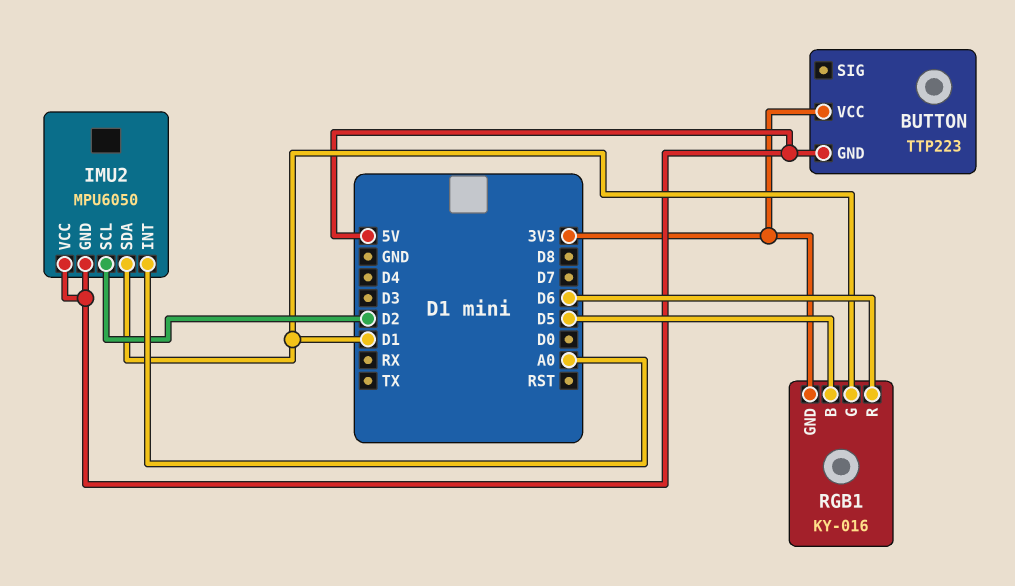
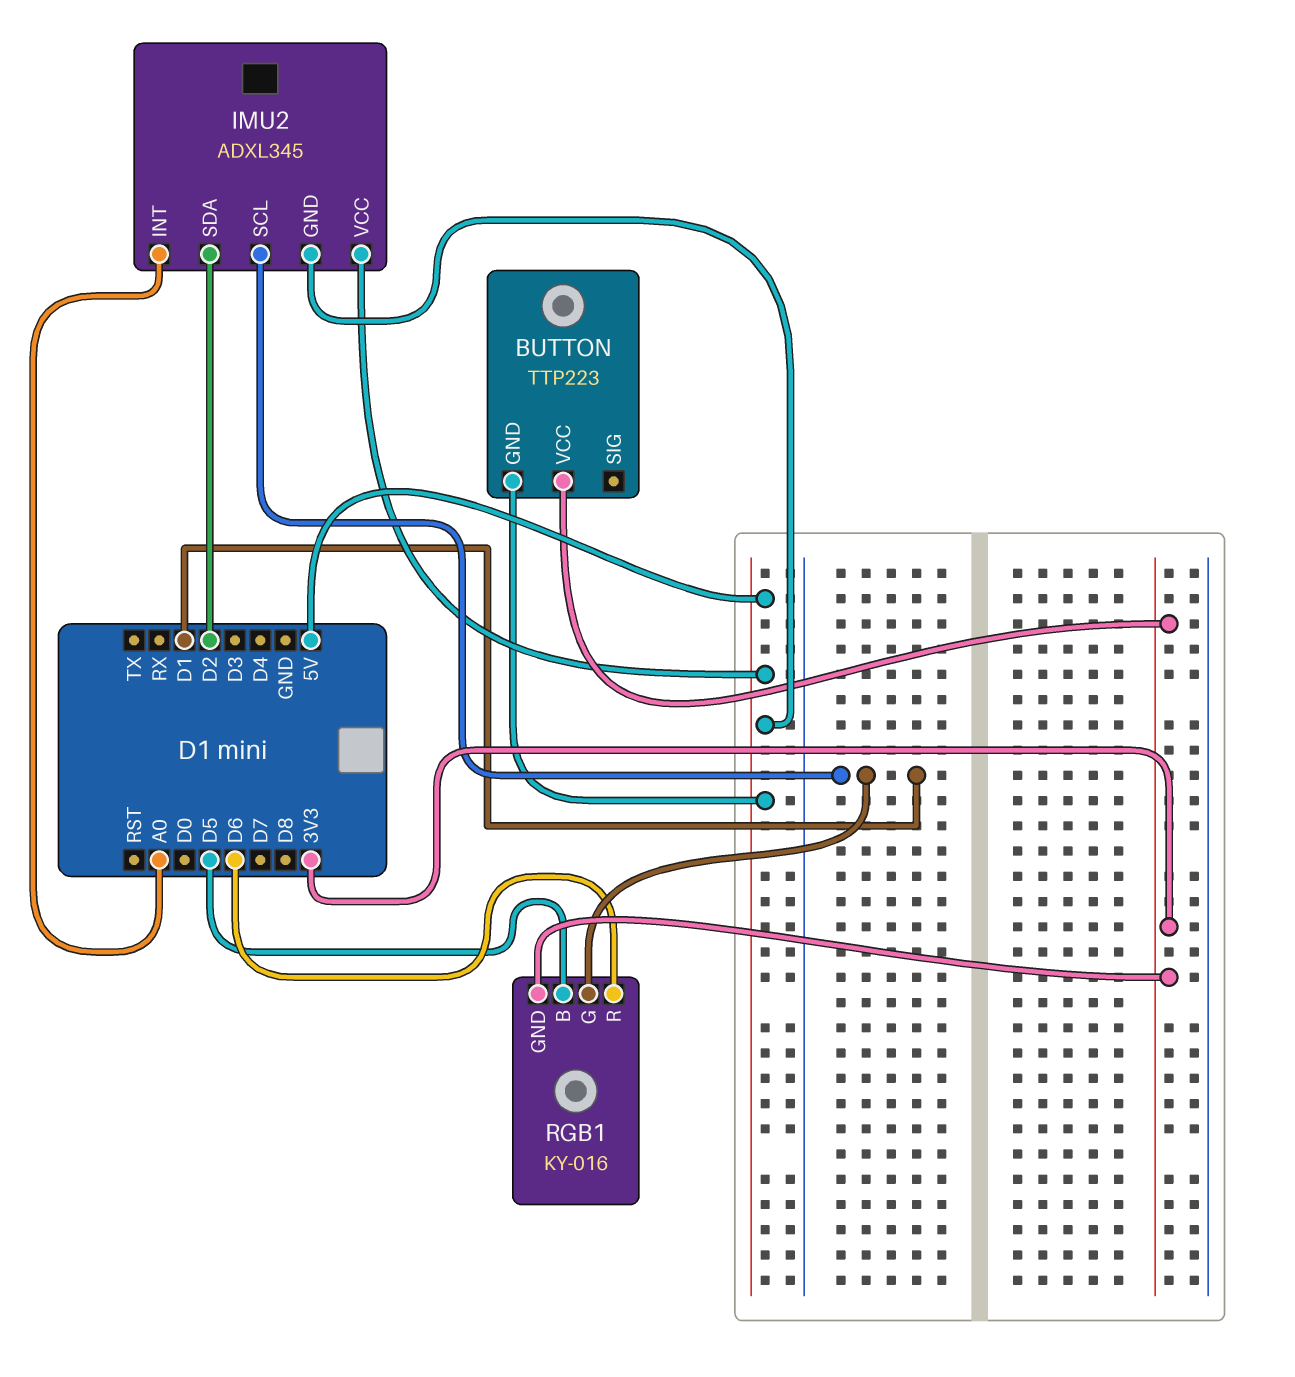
IMU2: MPU6050 -> ADXL345
IMU2 pin SCL: D2 -> D1
IMU2 pin SDA: D1 -> D2

